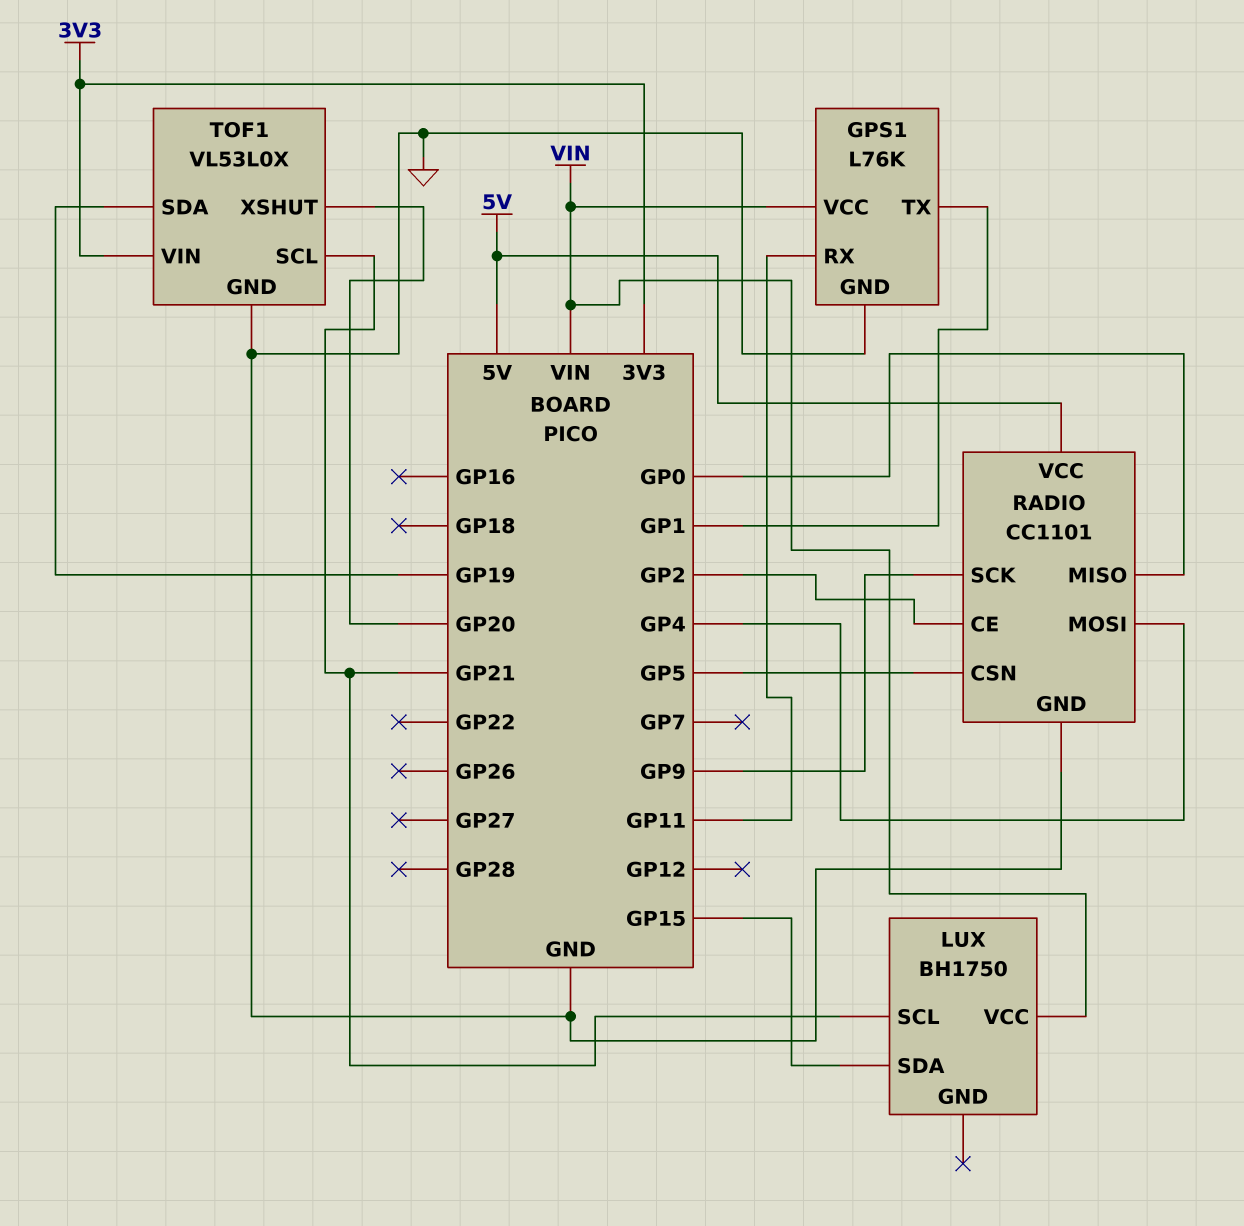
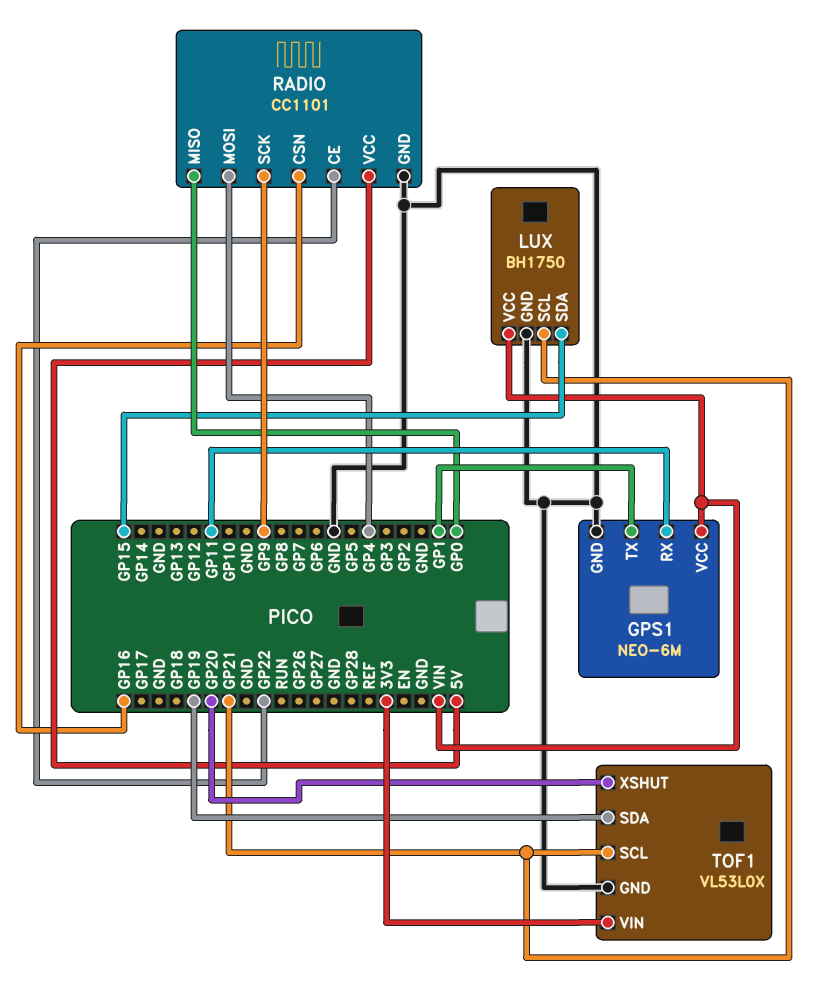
GPS1: L76K -> NEO-6M
LUX pin GND: none -> GND
RADIO pin CE: GP2 -> GP22
RADIO pin CSN: GP5 -> GP16

